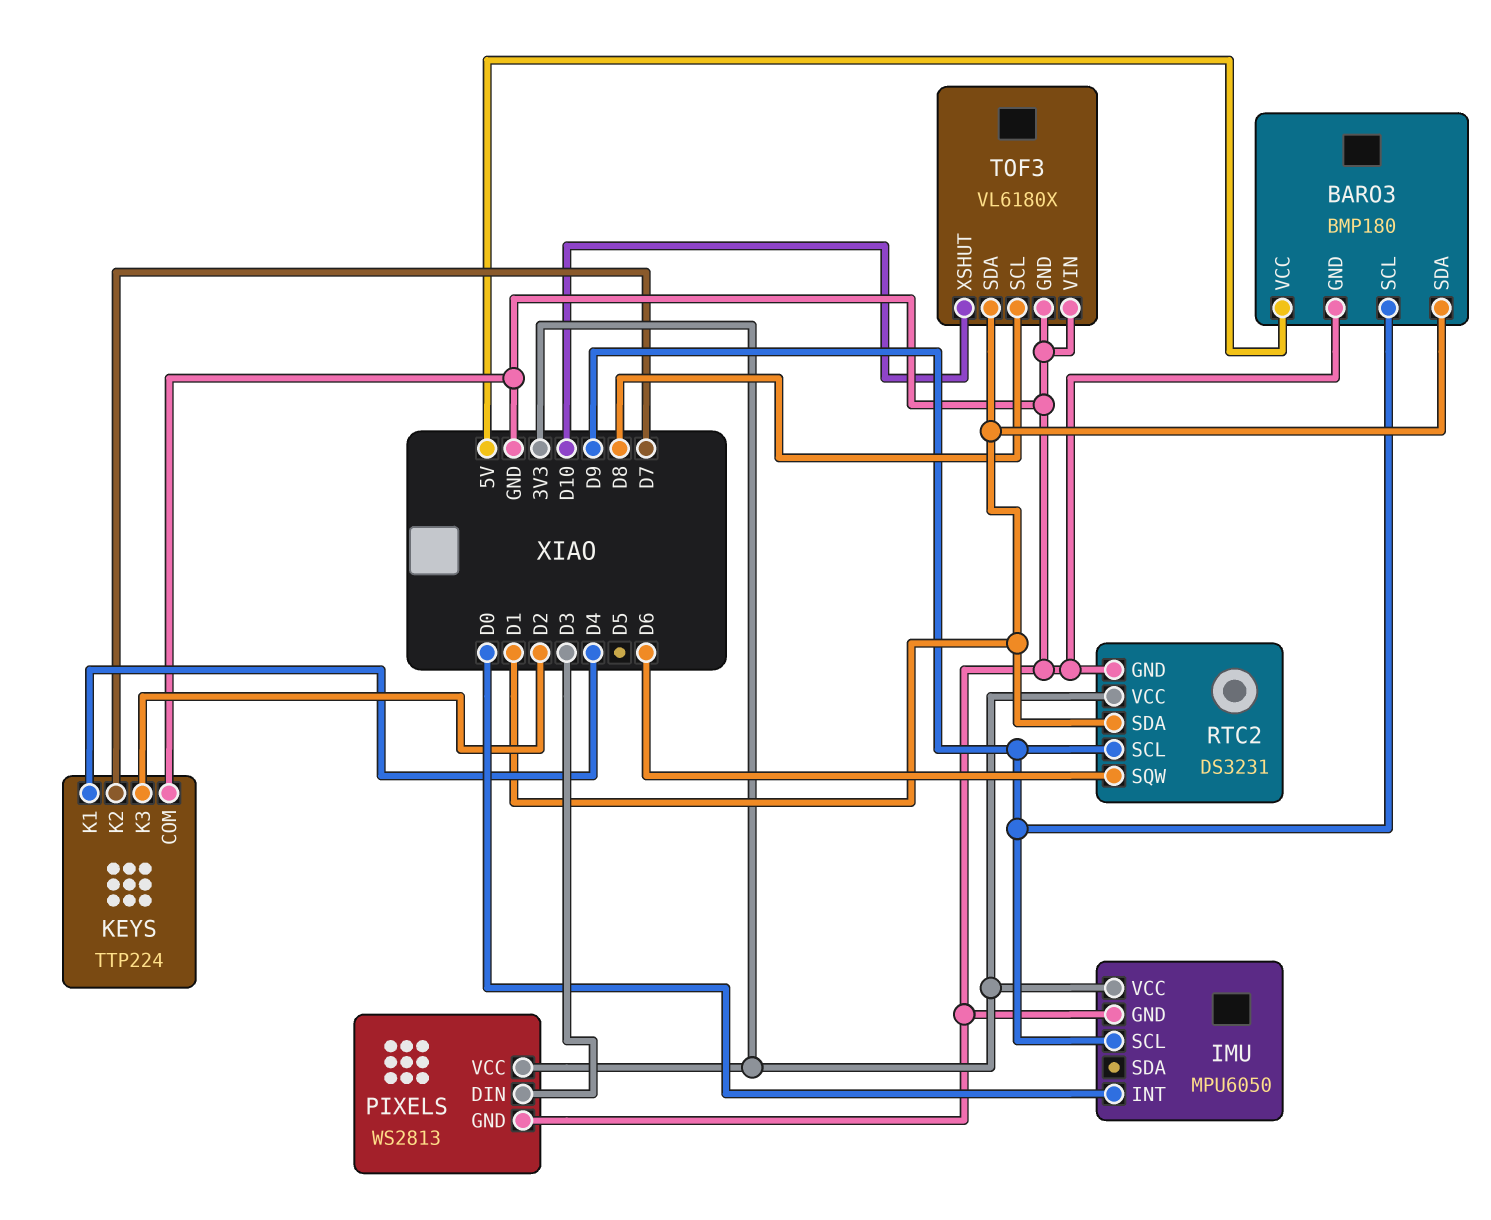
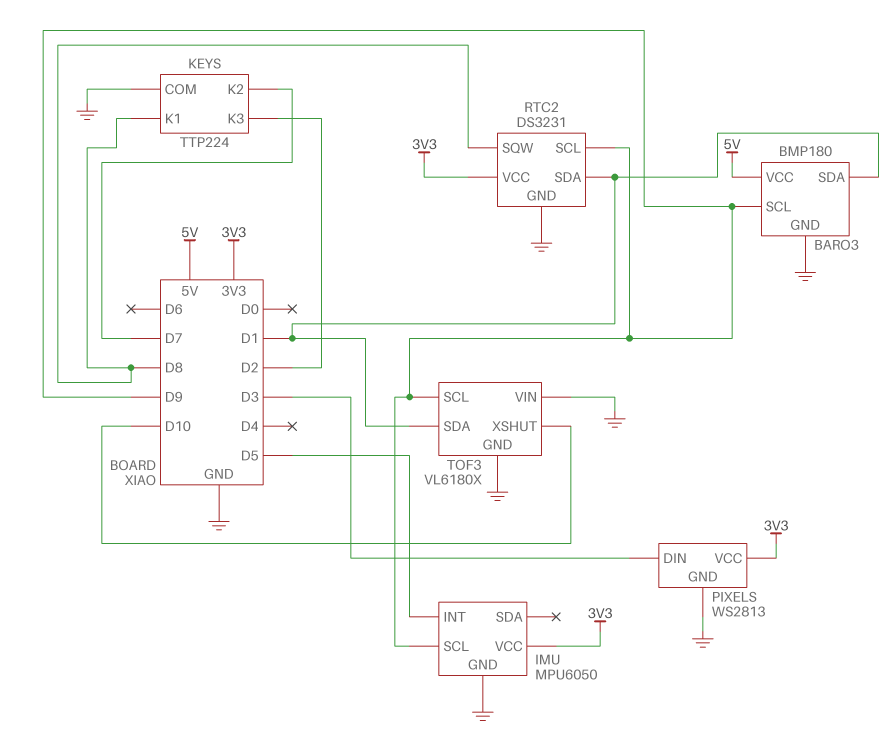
IMU pin INT: D0 -> D5
KEYS pin K1: D4 -> D8
RTC2 pin SQW: D6 -> D8
TOF3 pin SCL: D8 -> D9

